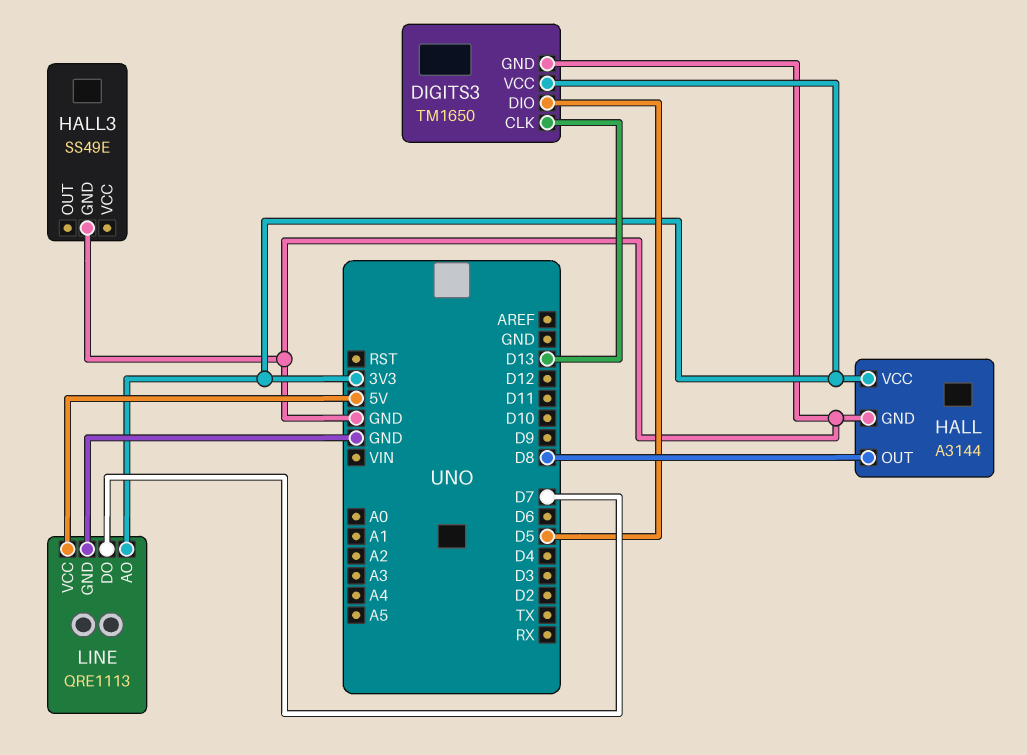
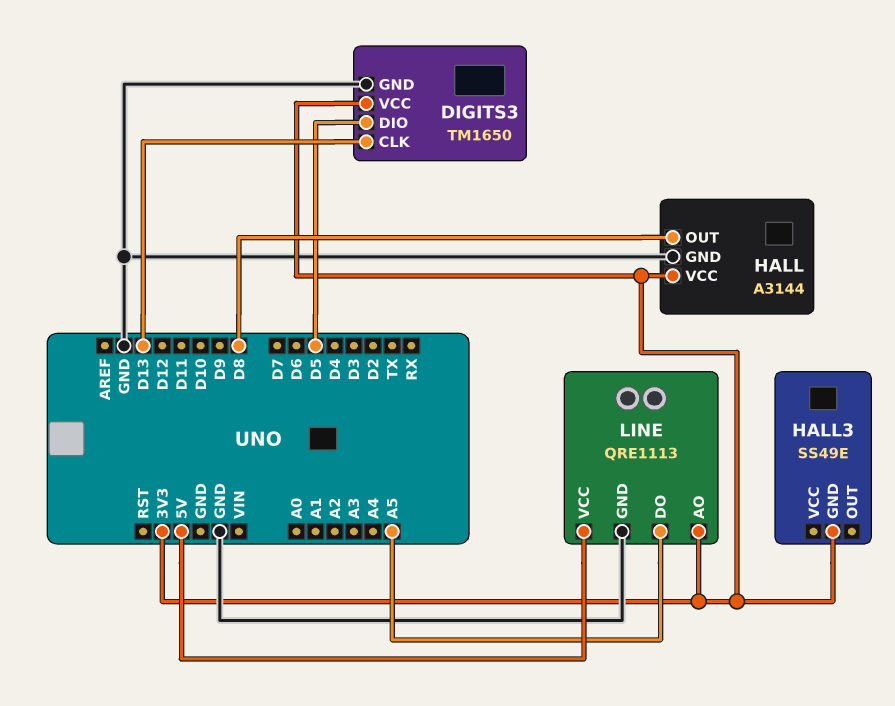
HALL3 pin GND: GND -> 3V3
LINE pin DO: D7 -> A5

